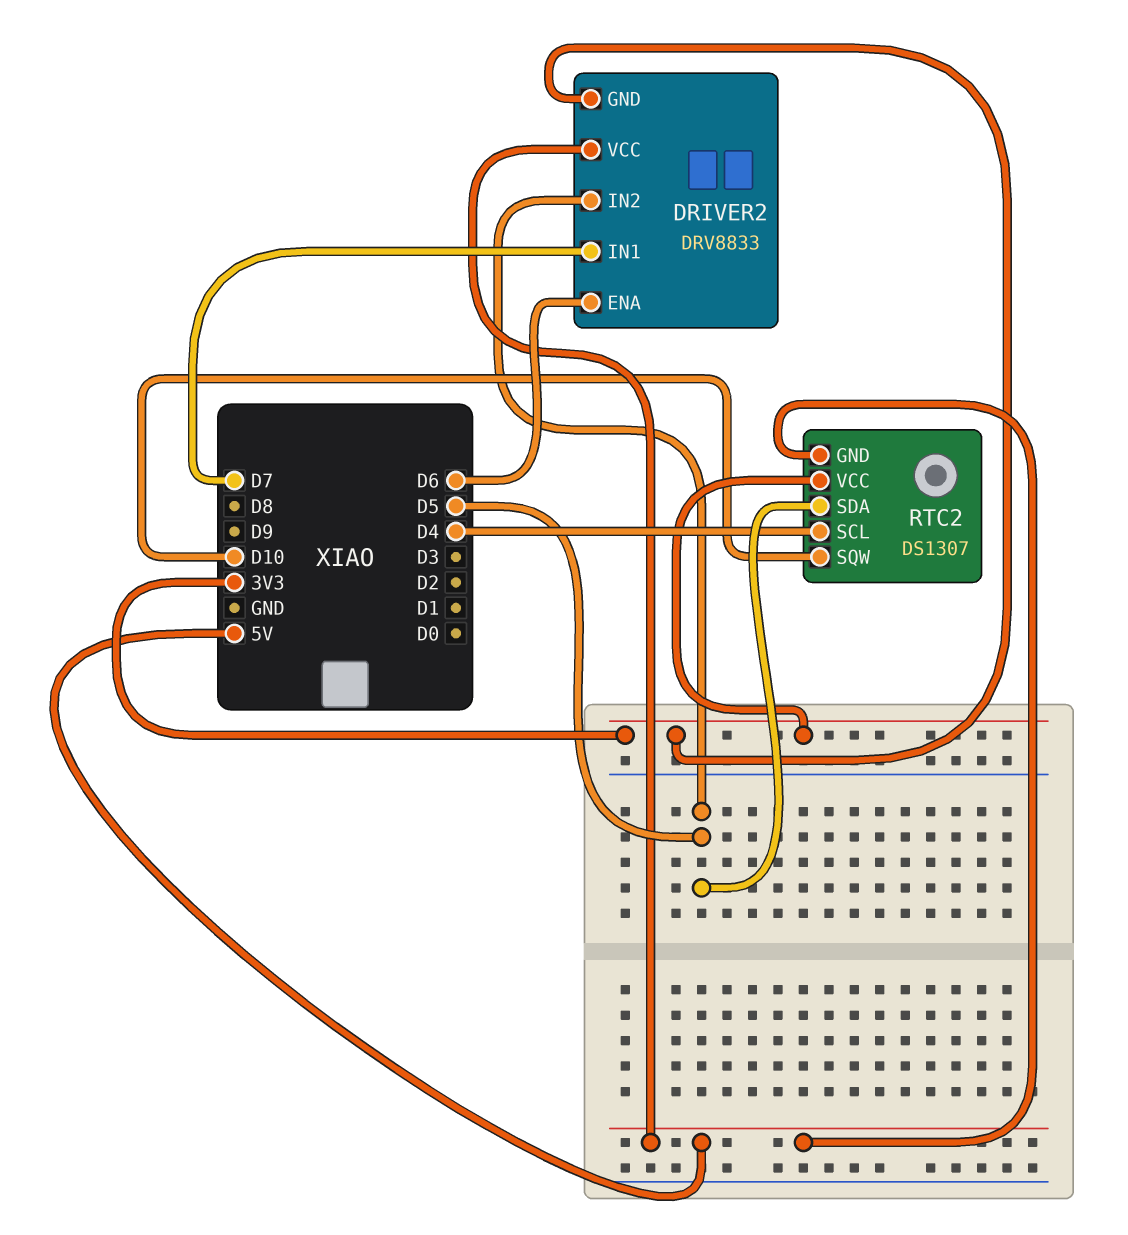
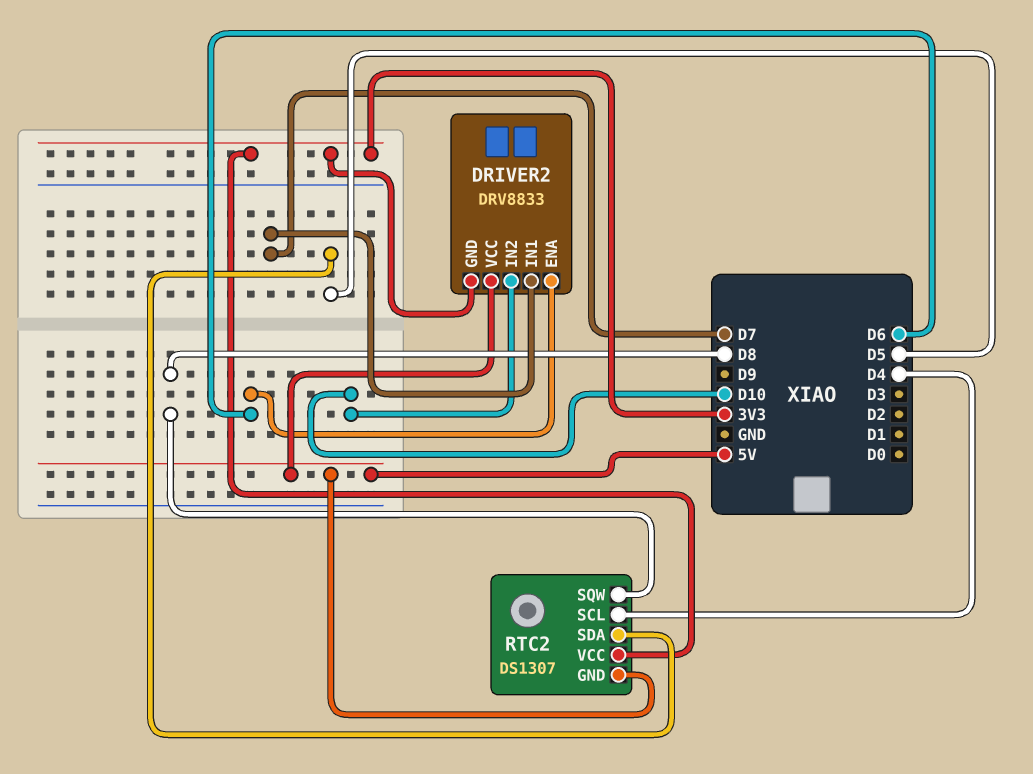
DRIVER2 pin IN2: D5 -> D10
RTC2 pin SQW: D10 -> D8

